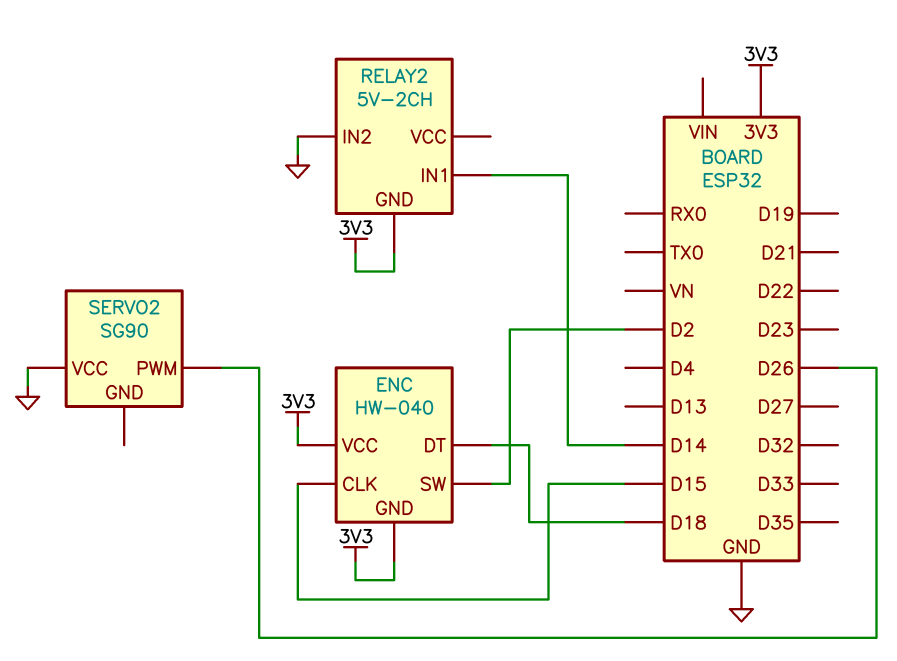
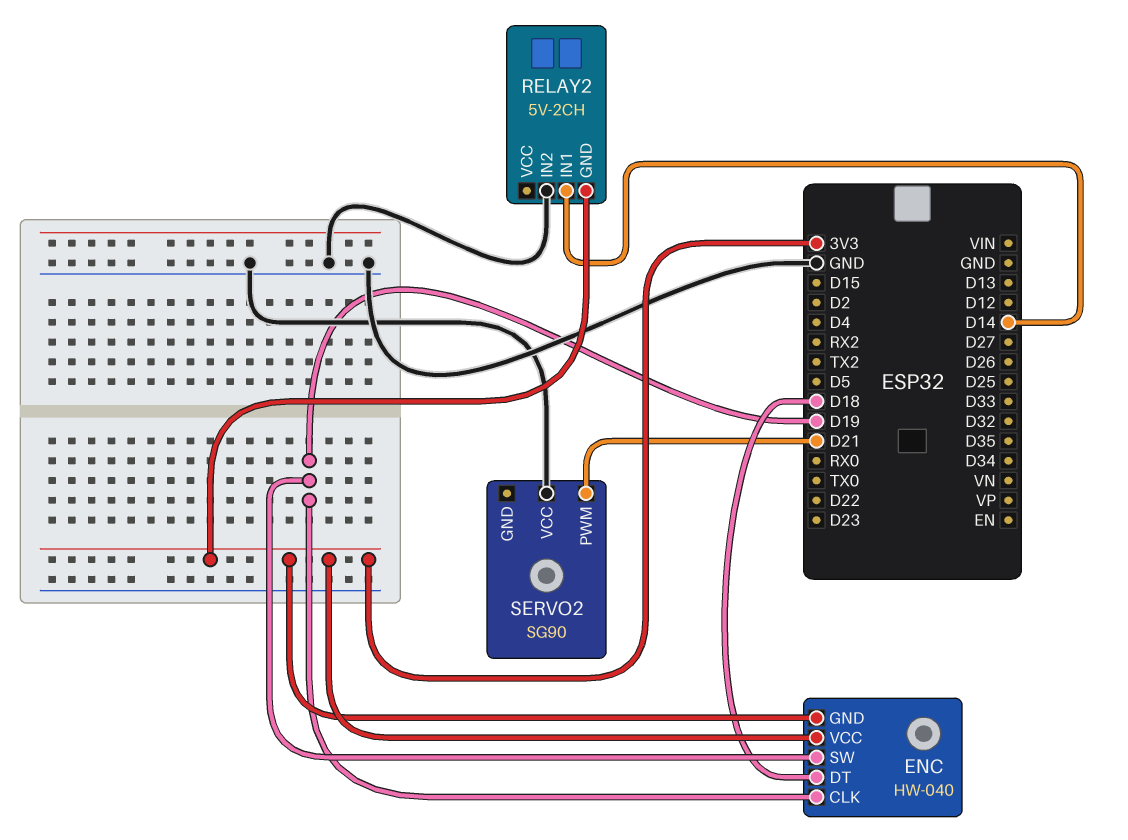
ENC pin CLK: D15 -> D19
ENC pin SW: D2 -> D19
SERVO2 pin PWM: D26 -> D21

